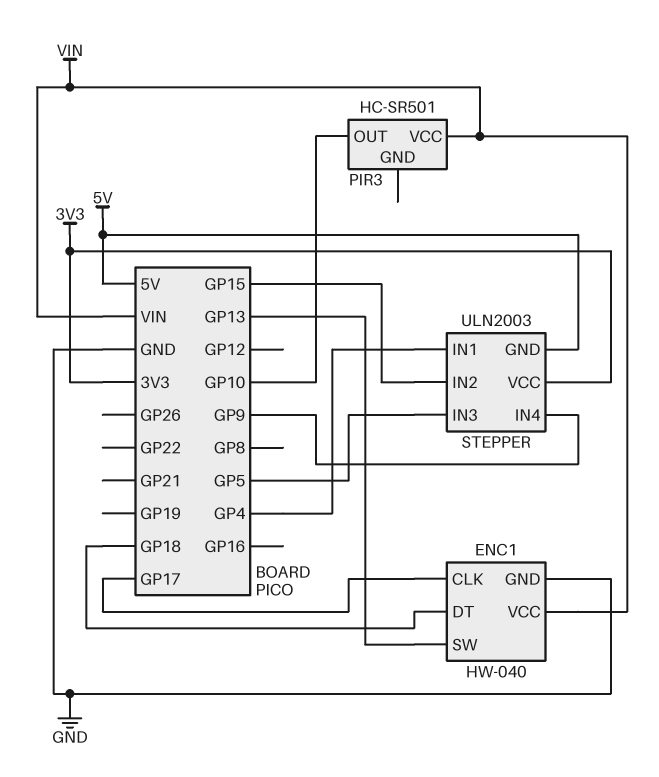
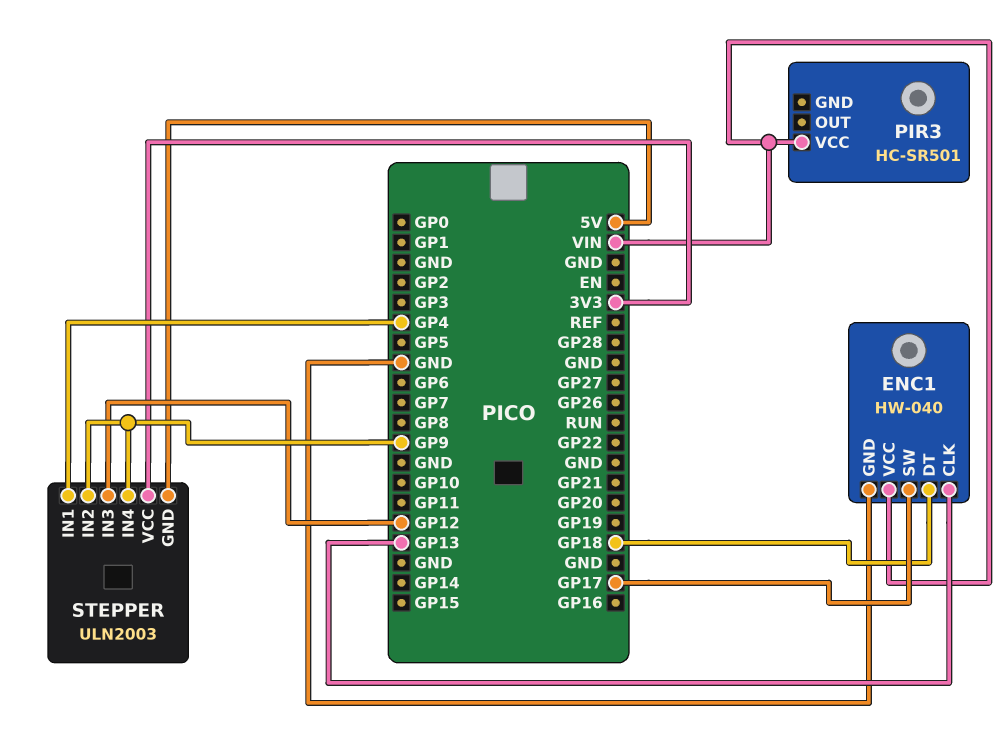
ENC1 pin CLK: GP17 -> GP13
ENC1 pin SW: GP13 -> GP17
PIR3 pin OUT: GP10 -> none
STEPPER pin IN2: GP15 -> GP9
STEPPER pin IN3: GP5 -> GP12

